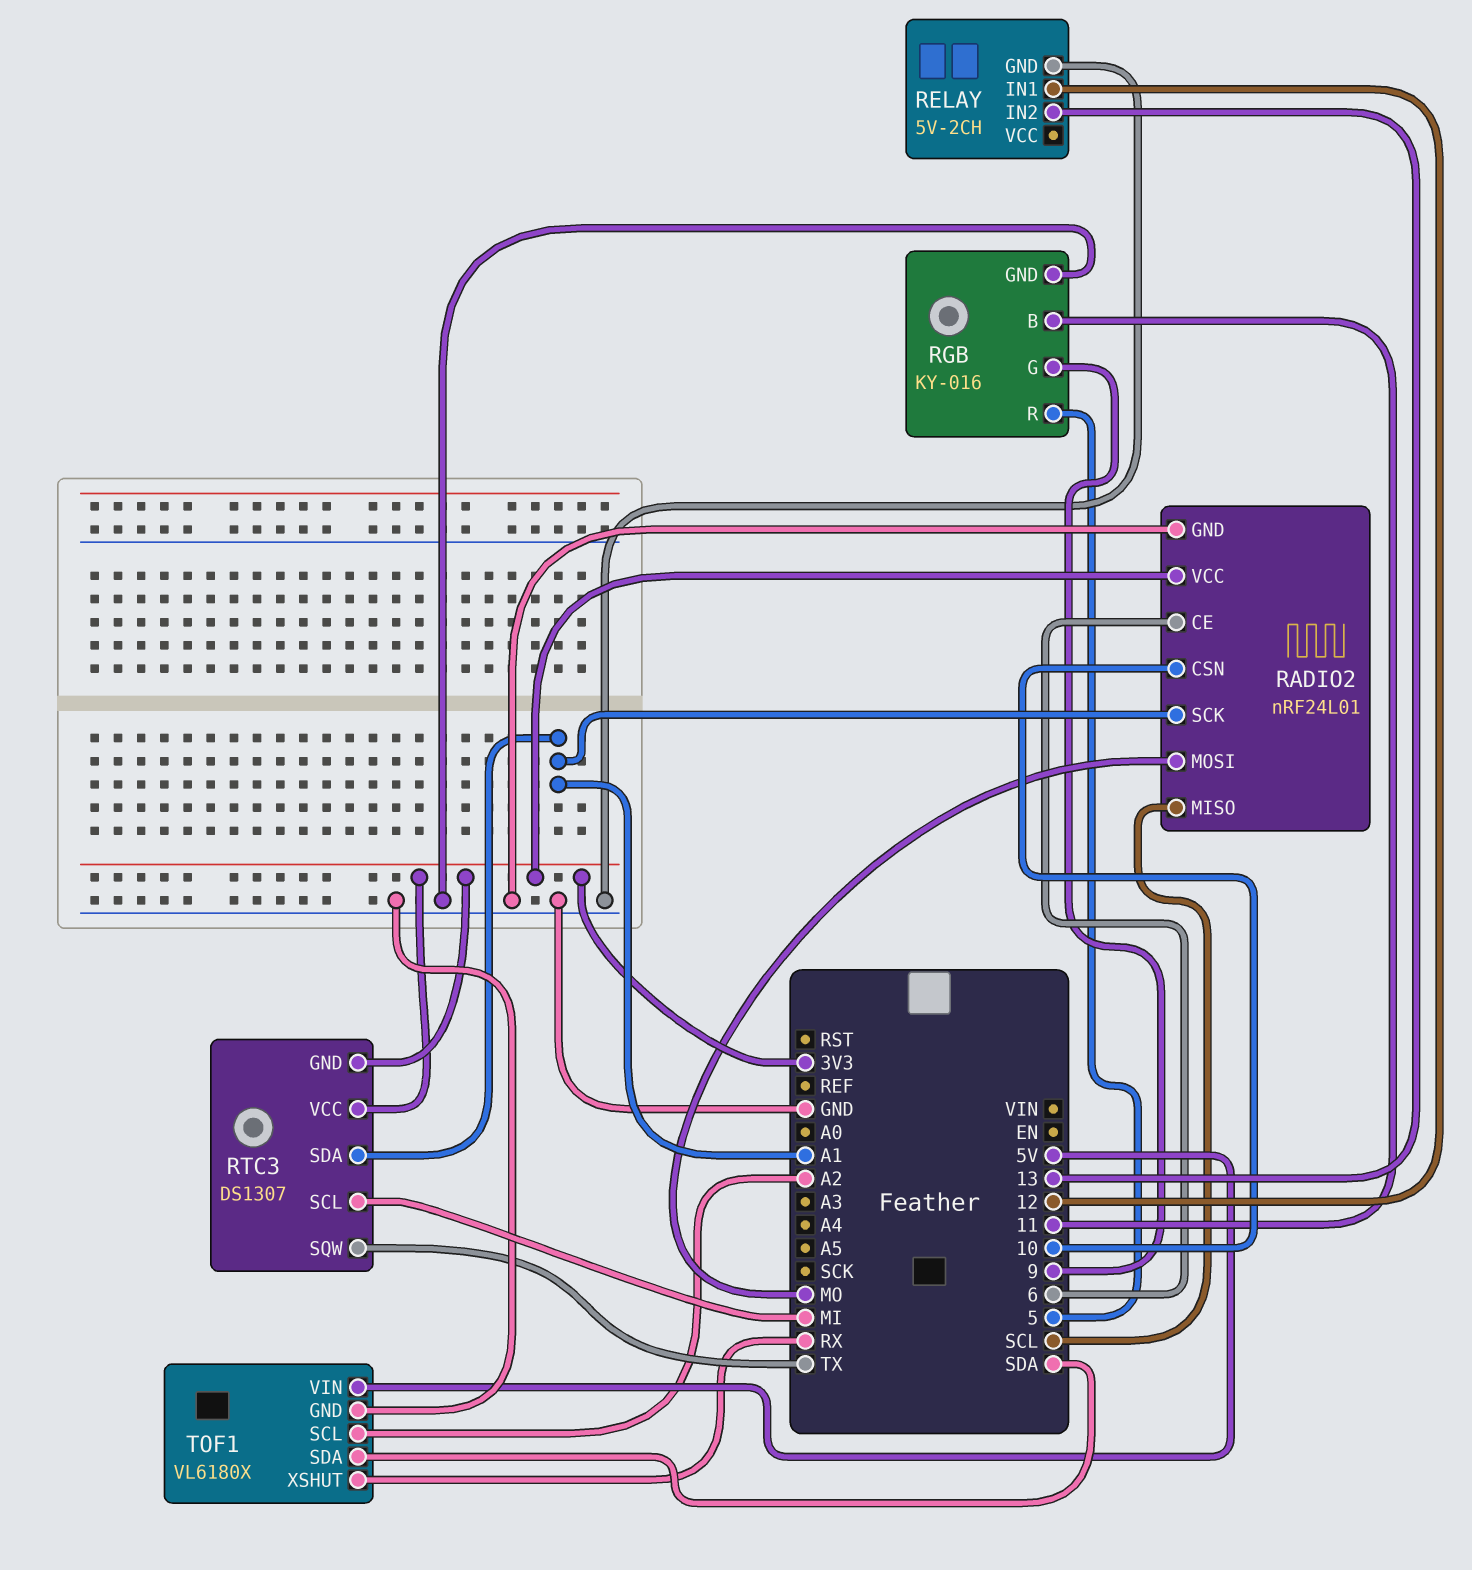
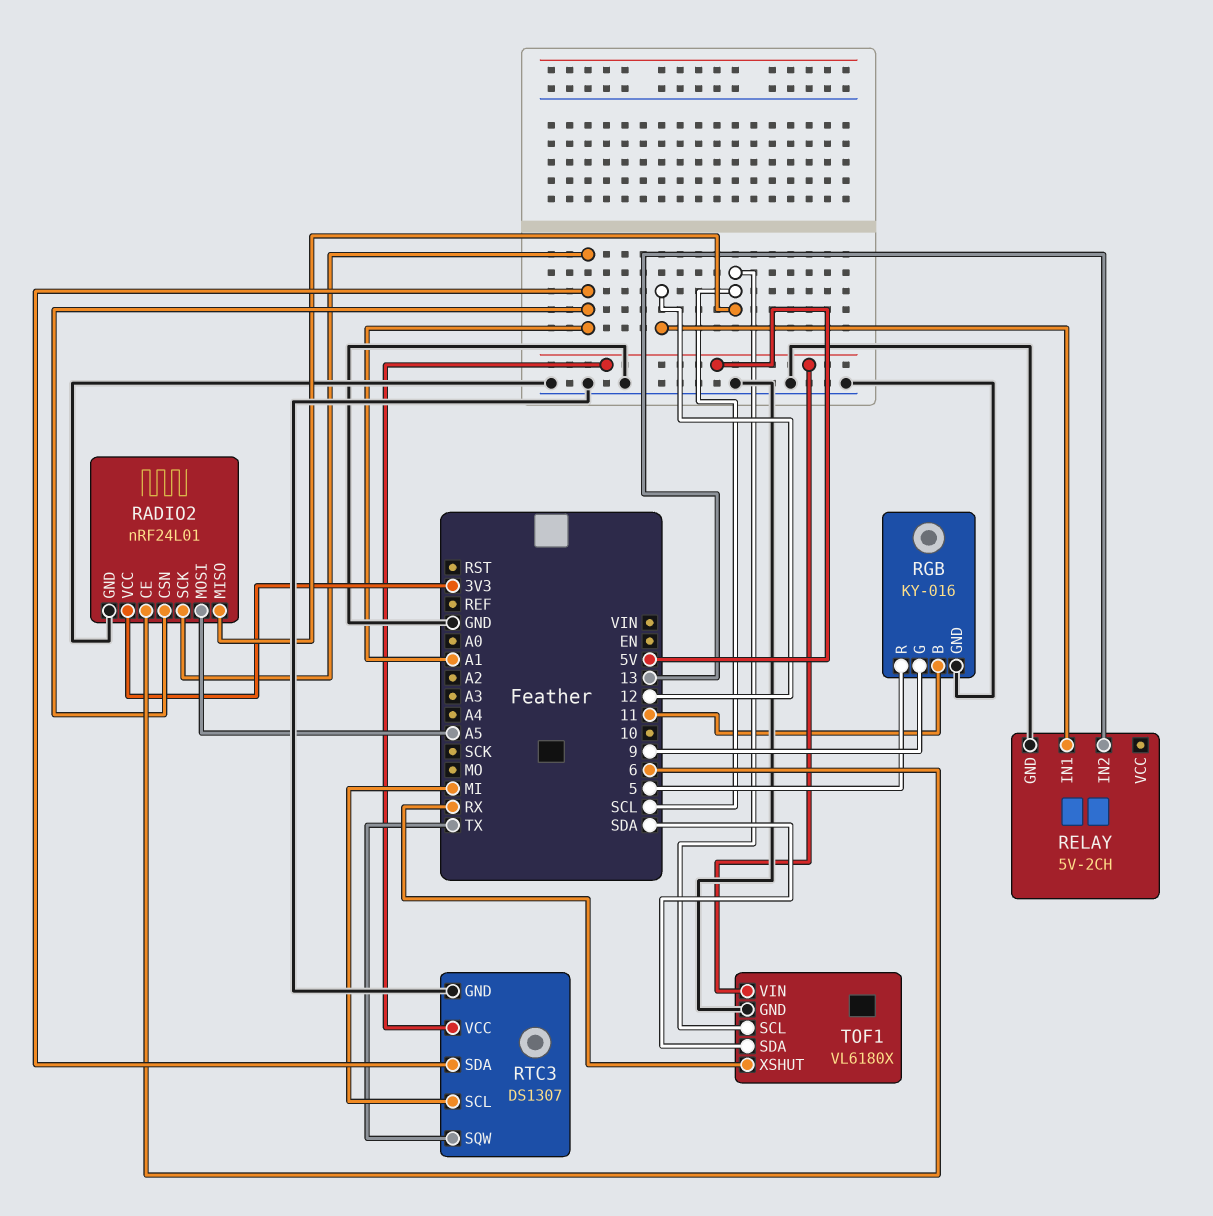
RADIO2 pin CSN: 10 -> A1
RADIO2 pin MOSI: MO -> A5
RTC3 pin GND: 3V3 -> GND
RTC3 pin VCC: 3V3 -> 5V
TOF1 pin SCL: A2 -> SCL

